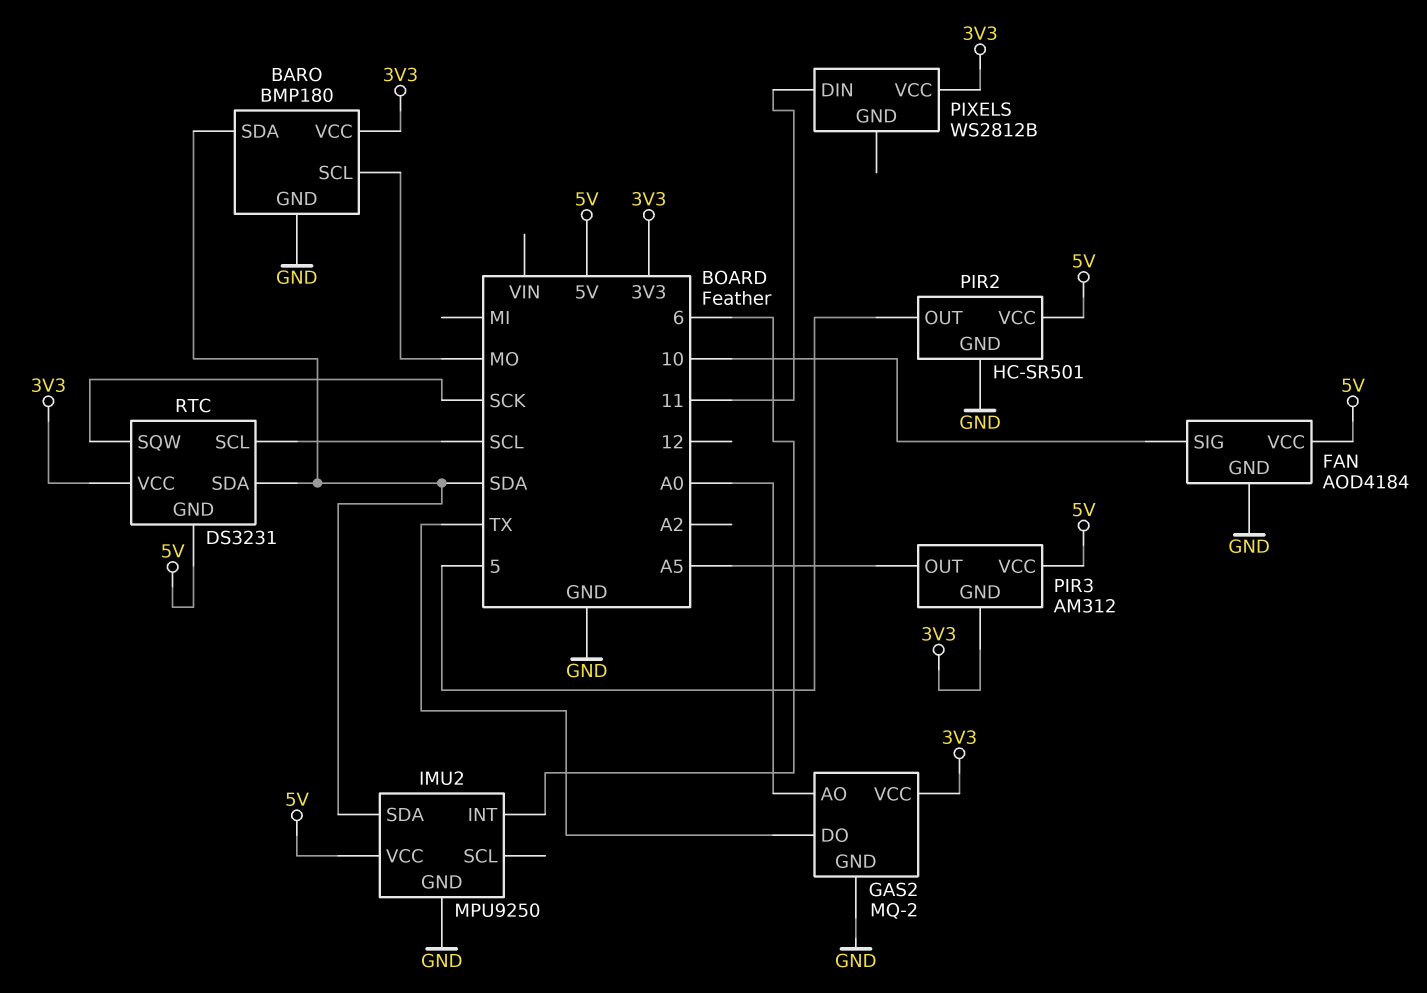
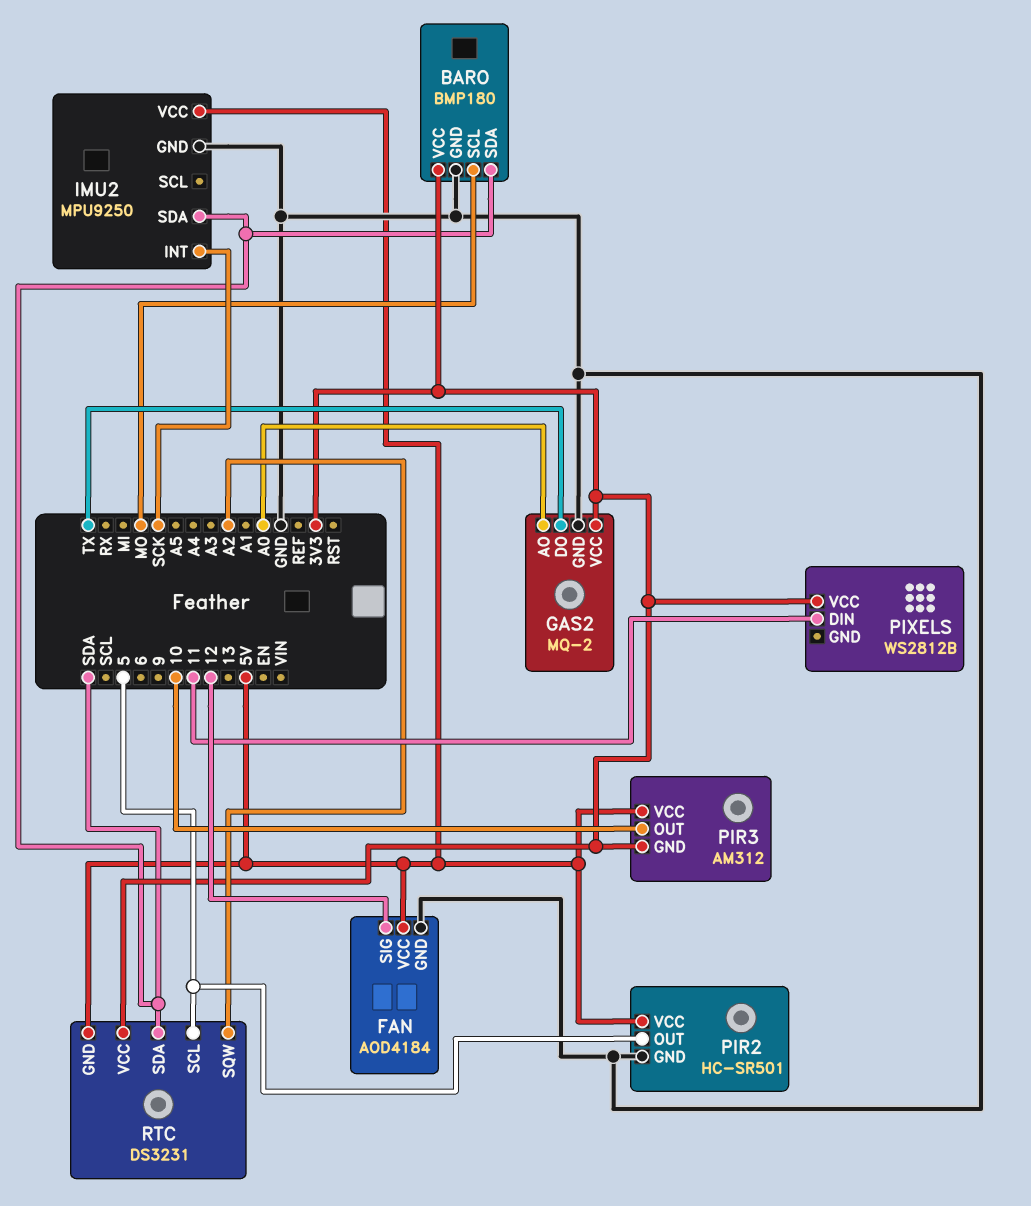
FAN pin SIG: 10 -> 12
IMU2 pin INT: 6 -> SCK
PIR3 pin OUT: A5 -> 10
RTC pin SCL: SCL -> 5
RTC pin SQW: SCK -> A2

